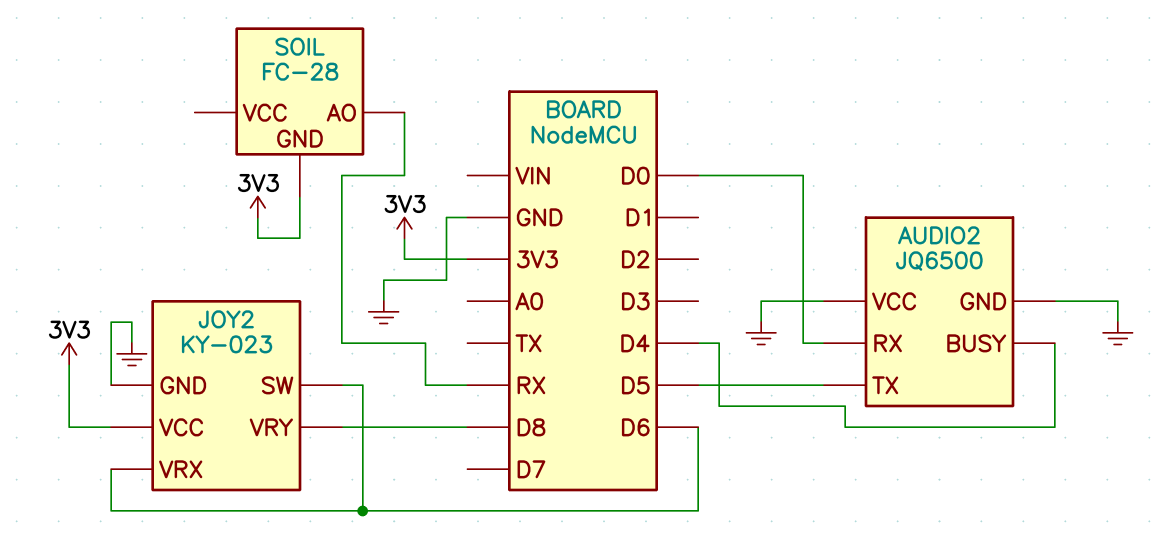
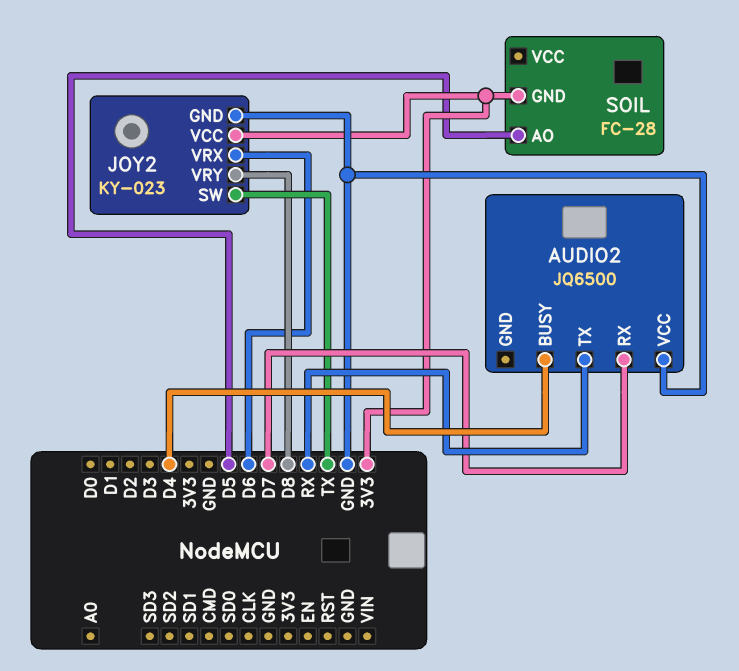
AUDIO2 pin GND: GND -> none
AUDIO2 pin RX: D0 -> D7
AUDIO2 pin TX: D5 -> RX
JOY2 pin SW: D6 -> TX
SOIL pin AO: RX -> D5

